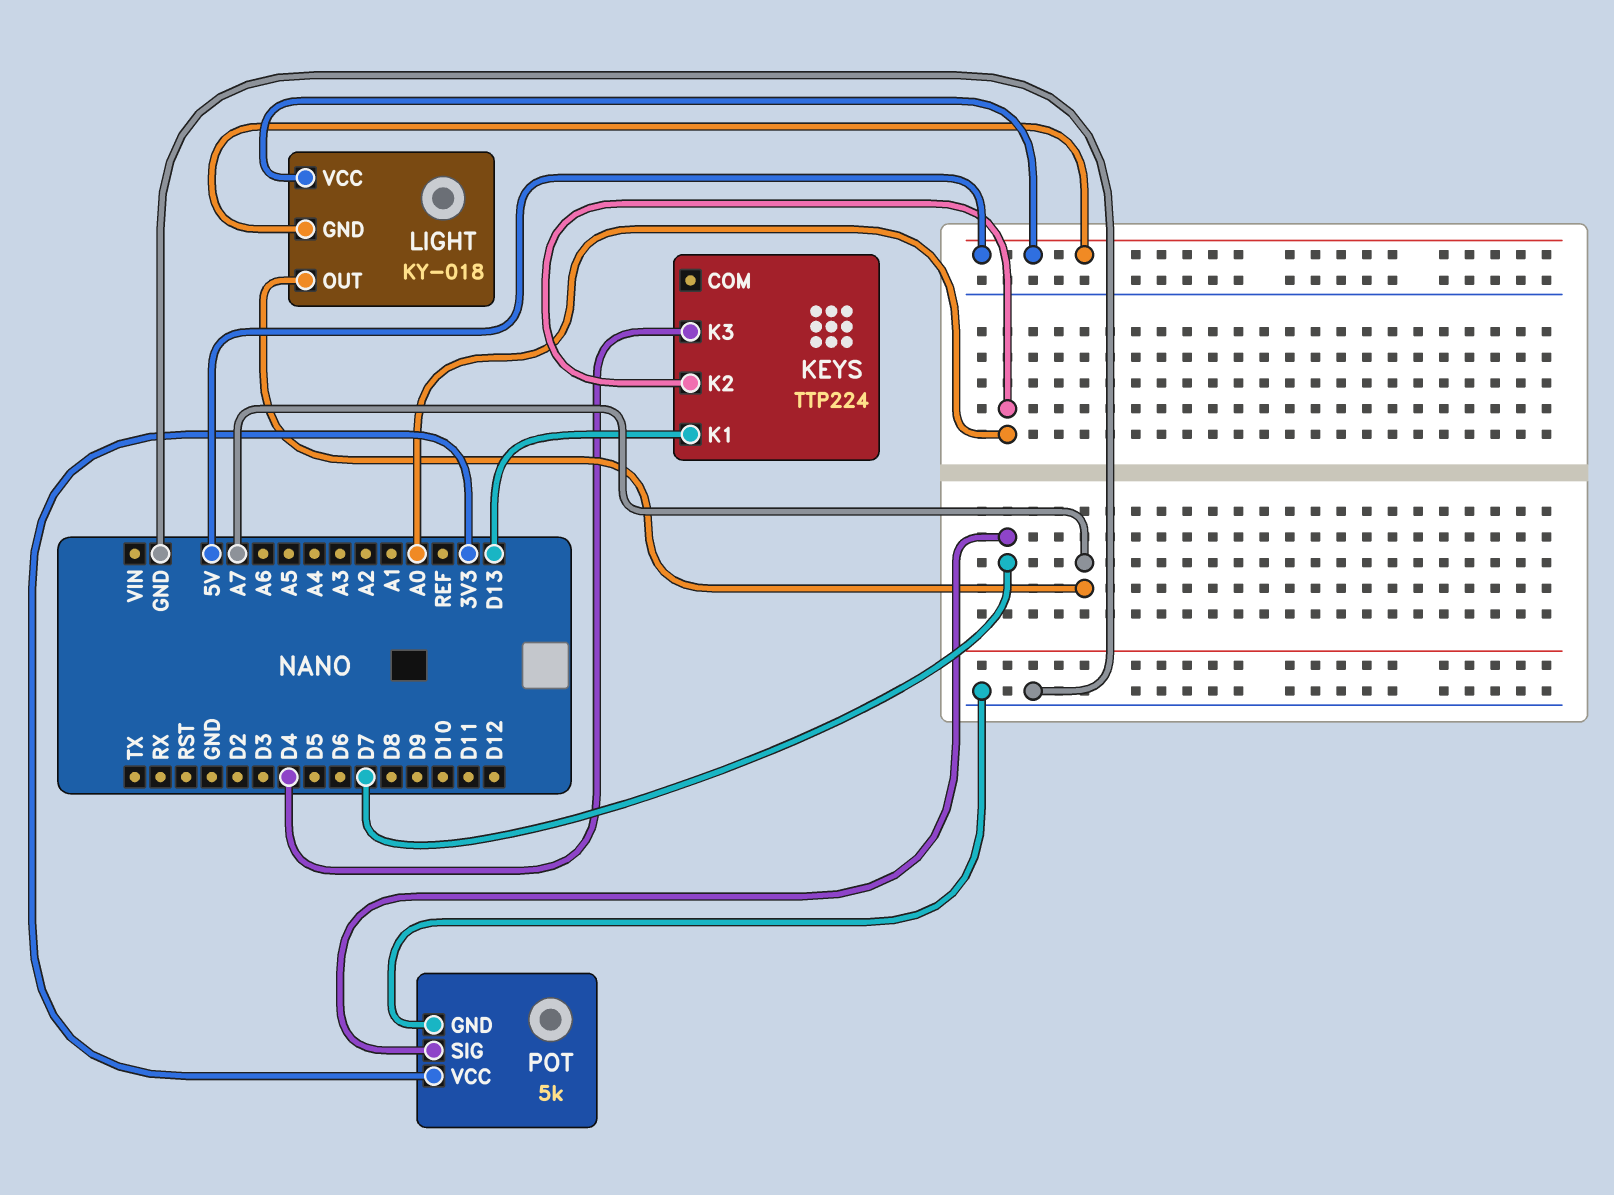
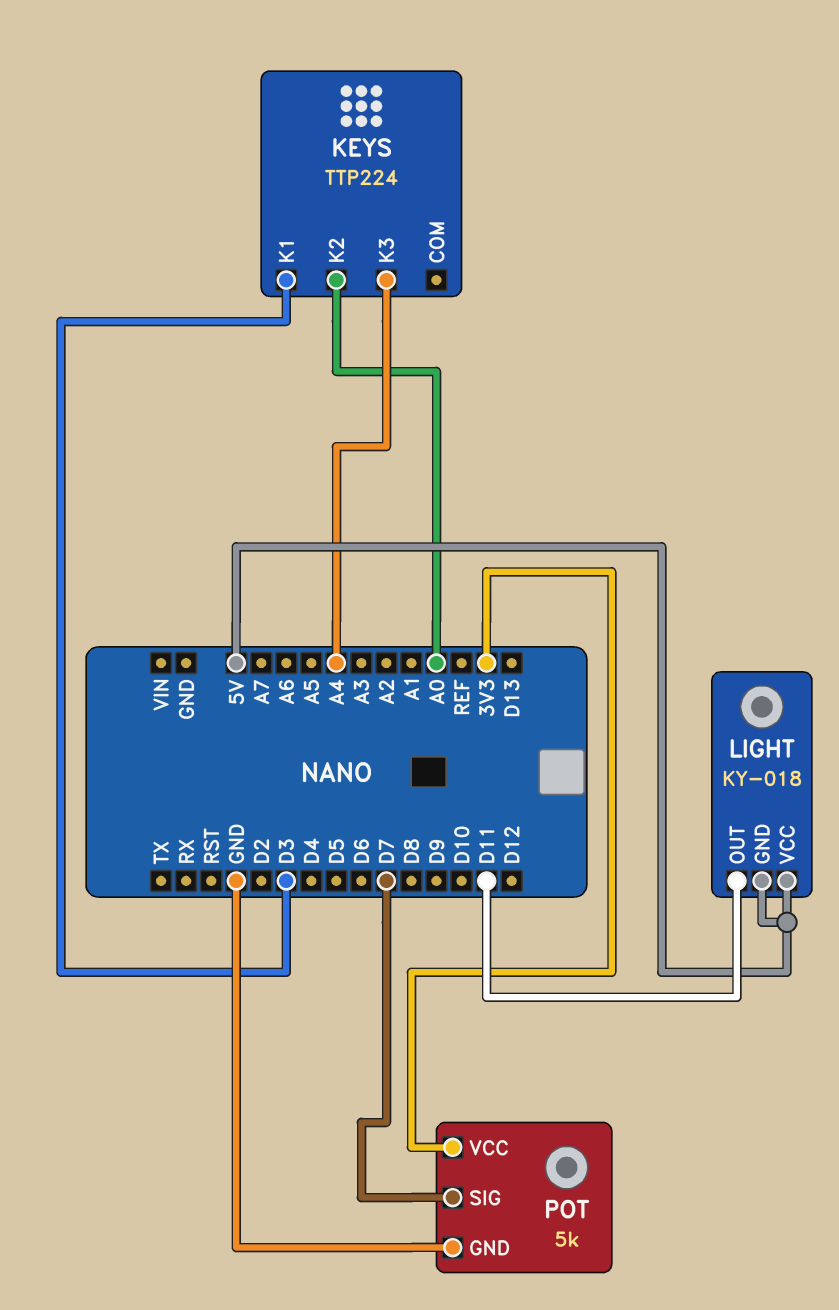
KEYS pin K1: D13 -> D3
KEYS pin K3: D4 -> A4
LIGHT pin OUT: A7 -> D11

